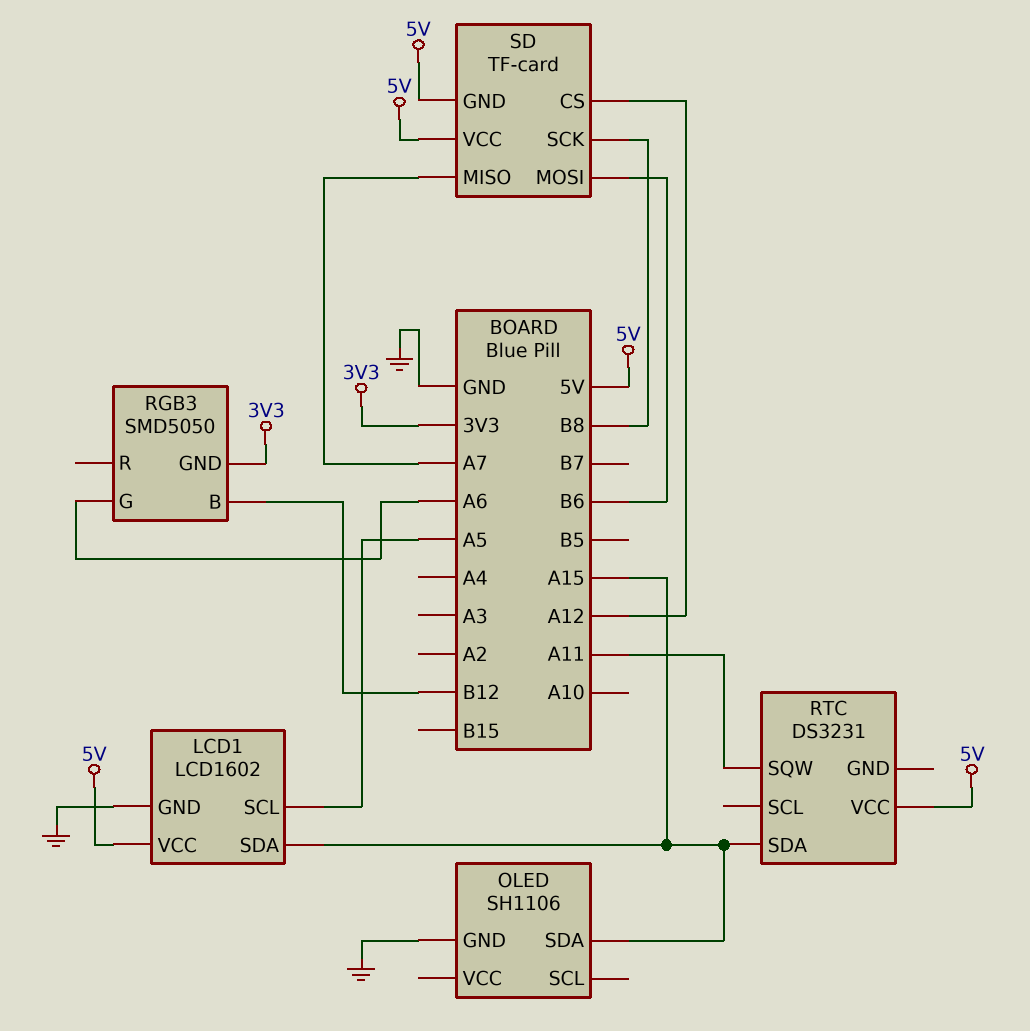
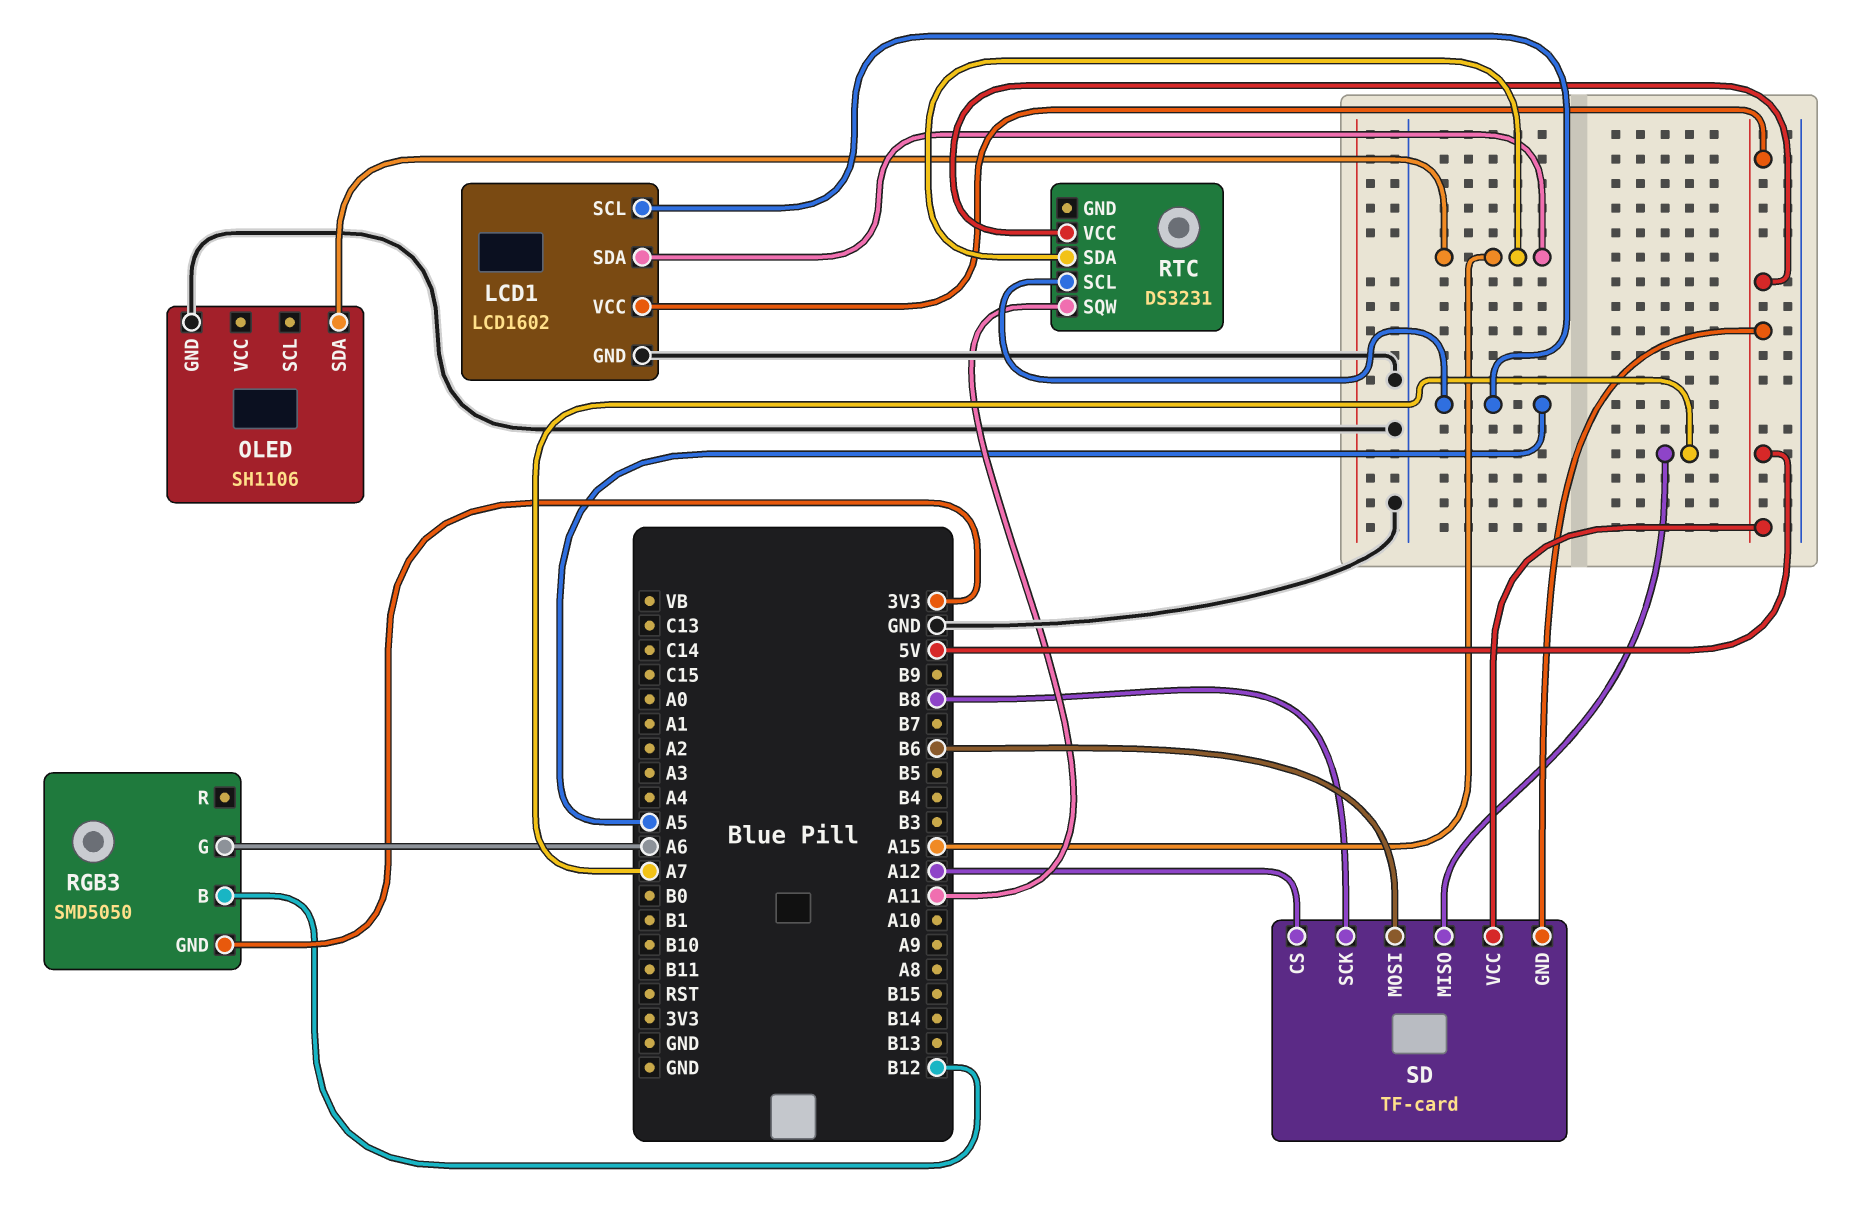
RTC pin SCL: none -> A5

